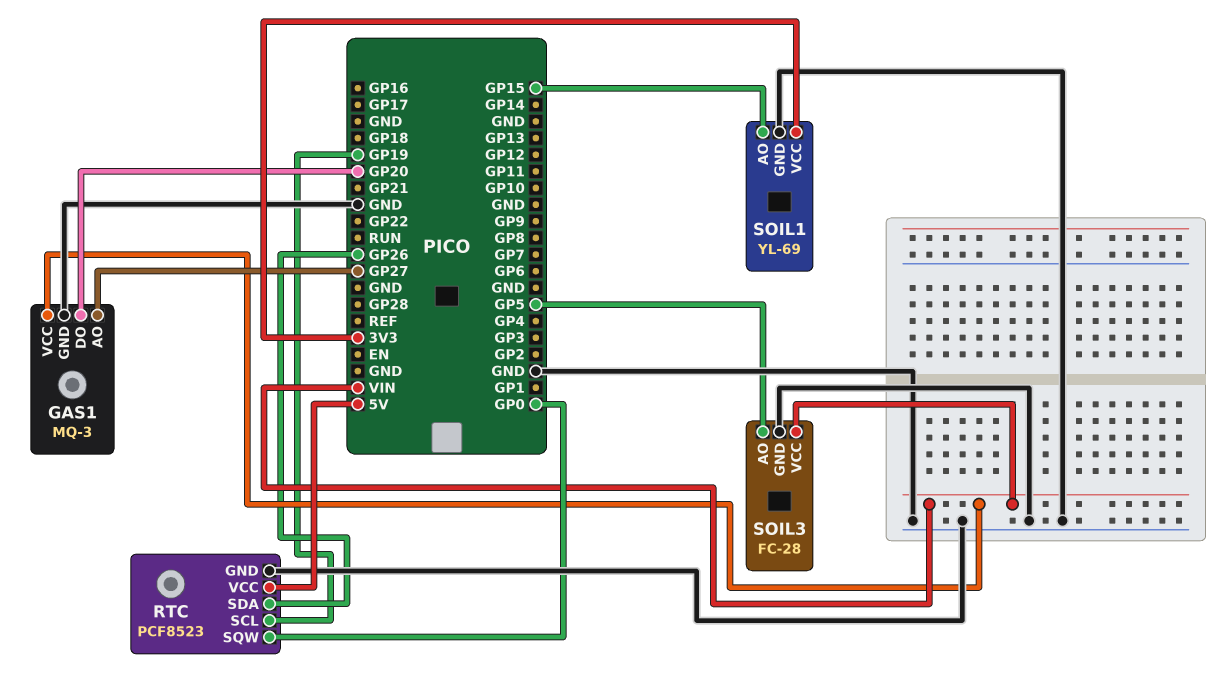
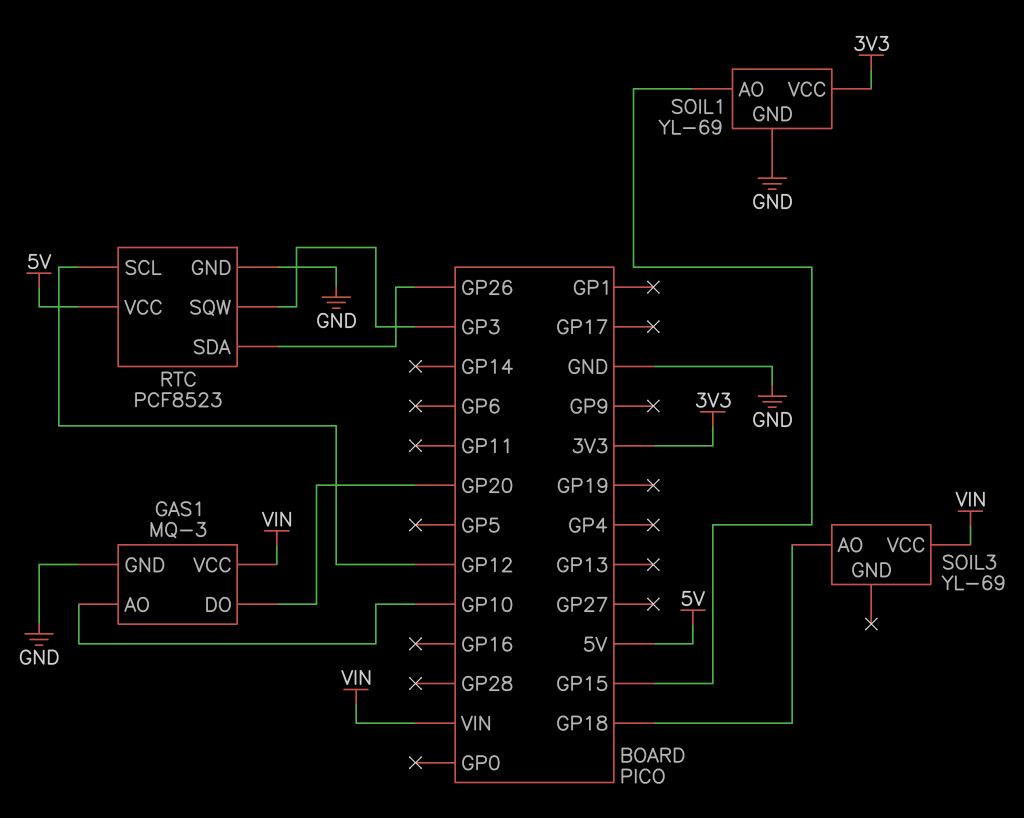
GAS1 pin AO: GP27 -> GP10
RTC pin SCL: GP19 -> GP12
RTC pin SQW: GP0 -> GP3
SOIL3: FC-28 -> YL-69
SOIL3 pin AO: GP5 -> GP18
SOIL3 pin GND: GND -> none

